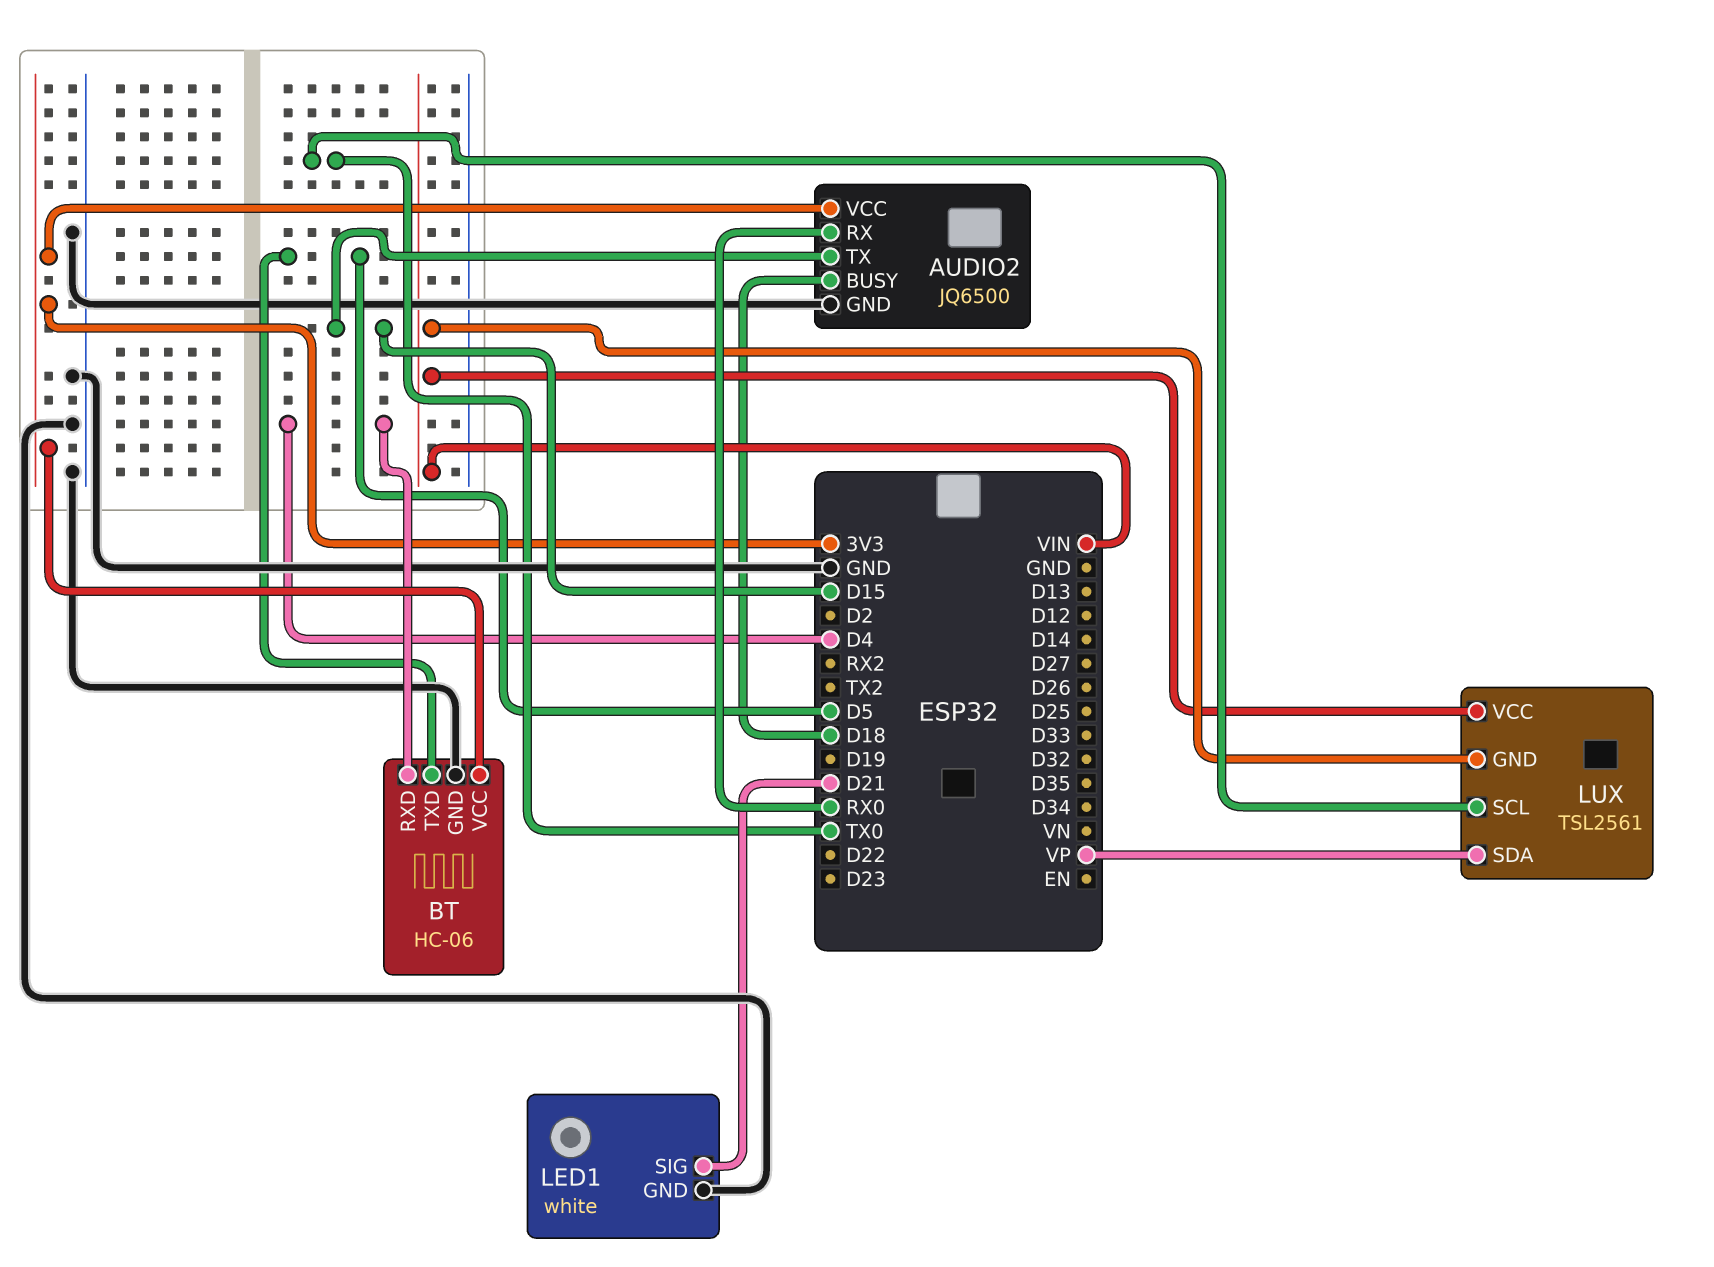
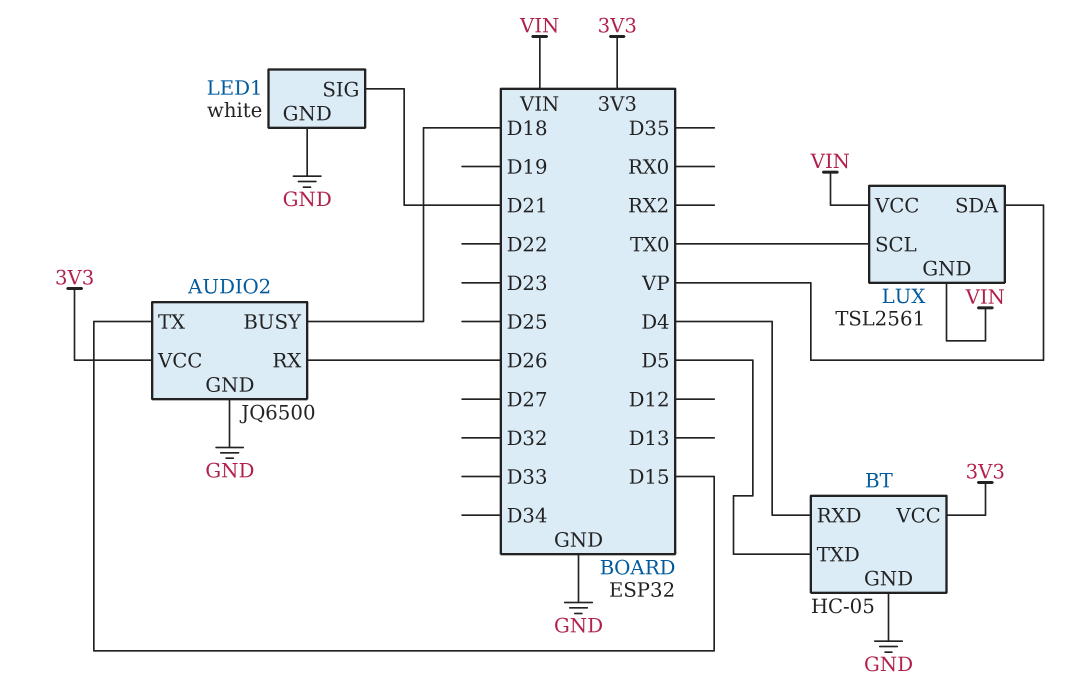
AUDIO2 pin RX: RX0 -> D26
BT: HC-06 -> HC-05

